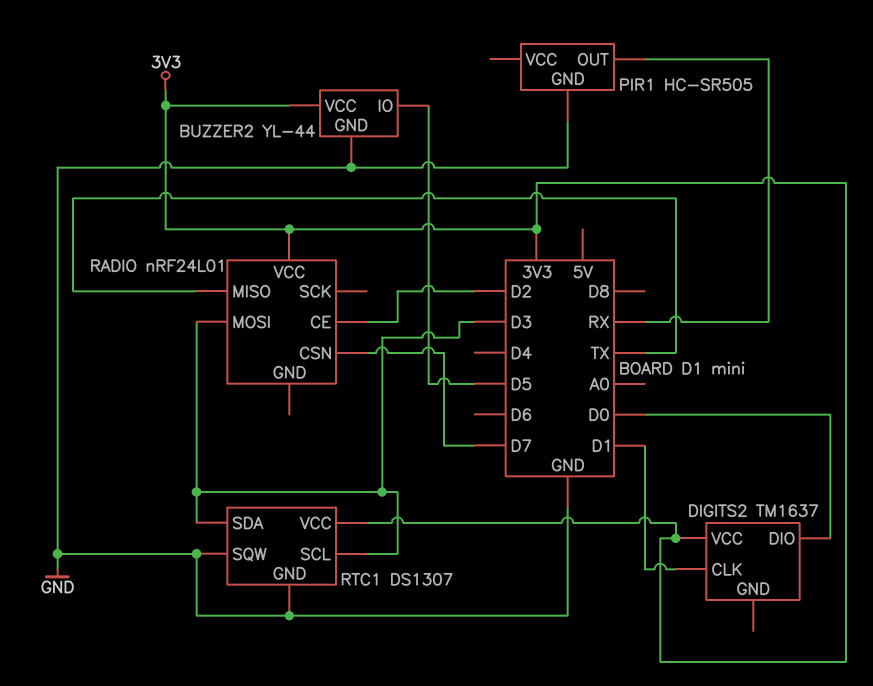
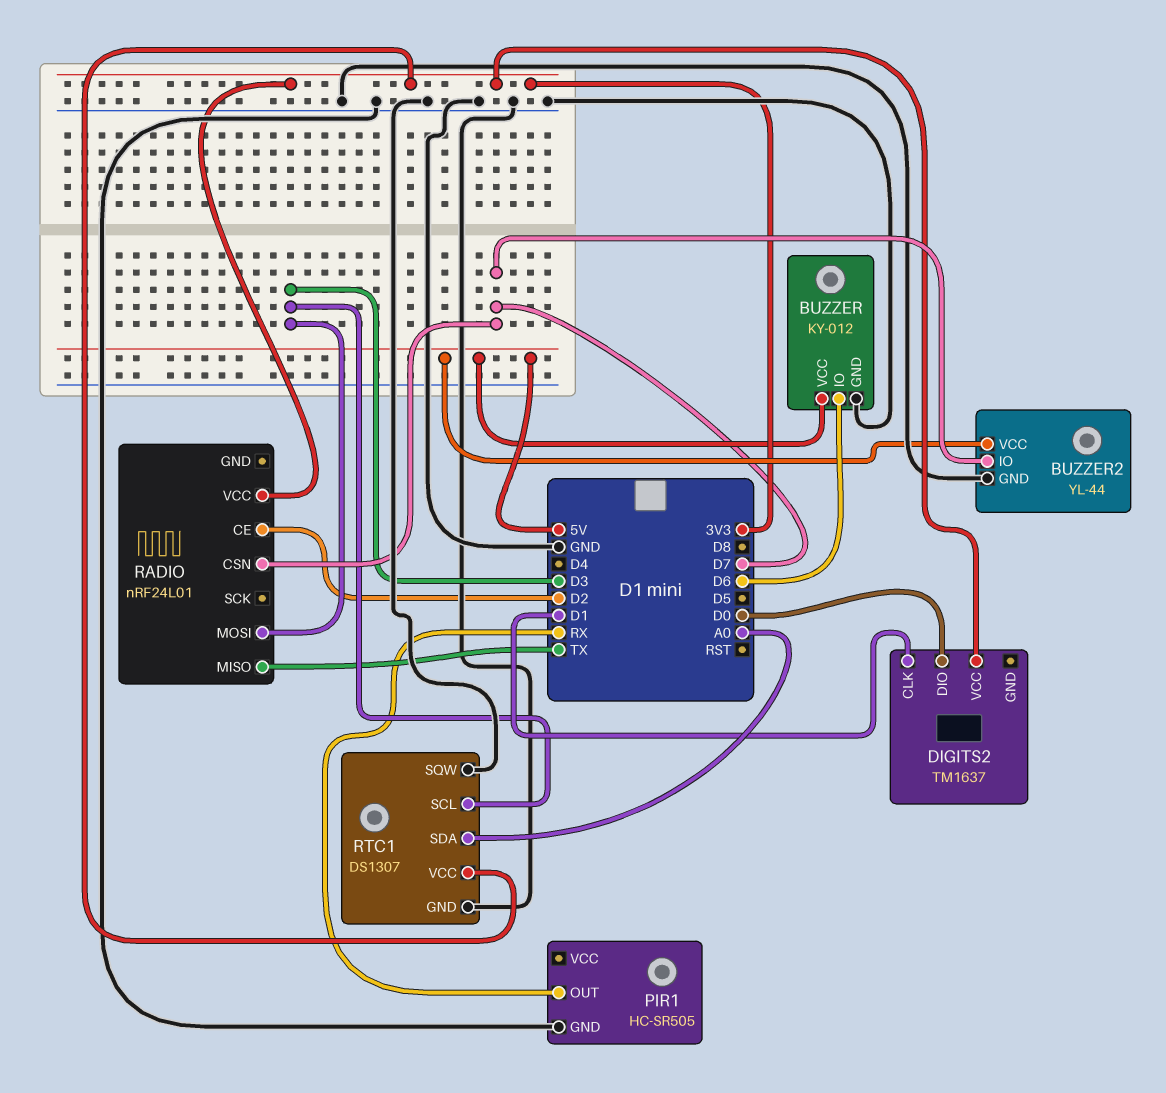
BUZZER: none -> KY-012
BUZZER pin GND: none -> GND
BUZZER pin IO: none -> D6
BUZZER pin VCC: none -> 5V
BUZZER2 pin IO: D5 -> D7
BUZZER2 pin VCC: 3V3 -> 5V
RTC1 pin SDA: D3 -> A0

